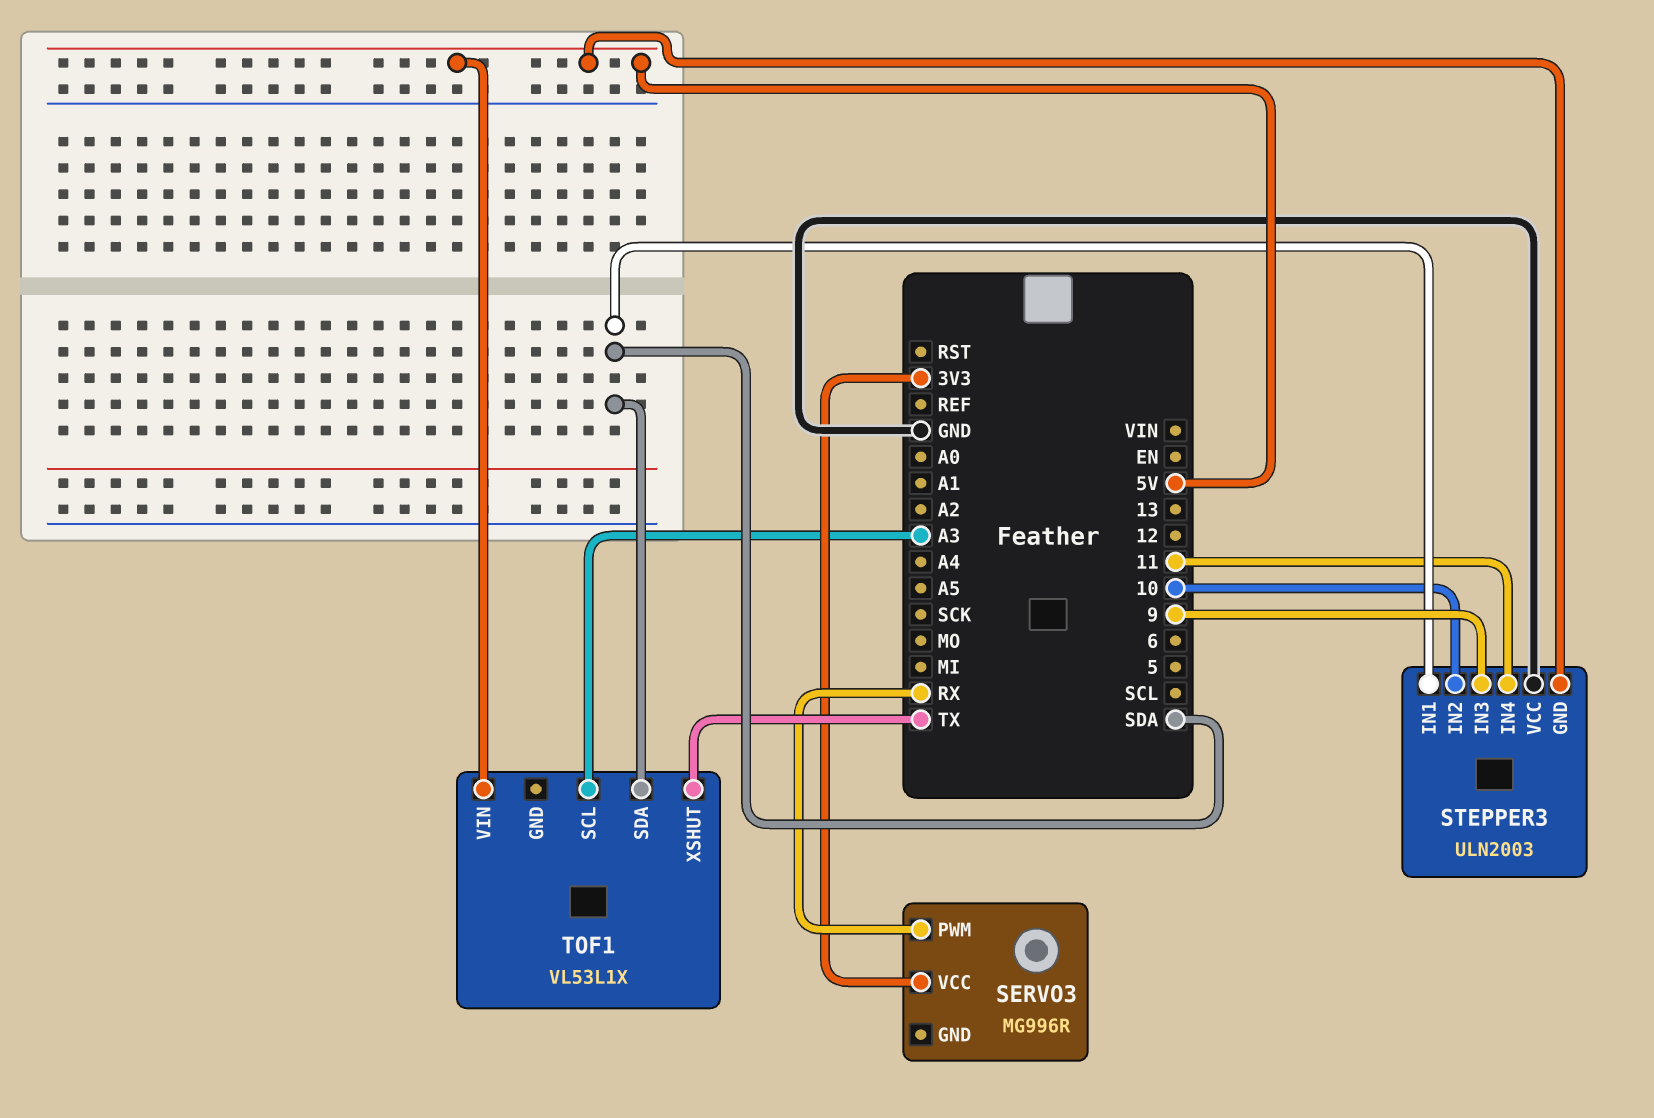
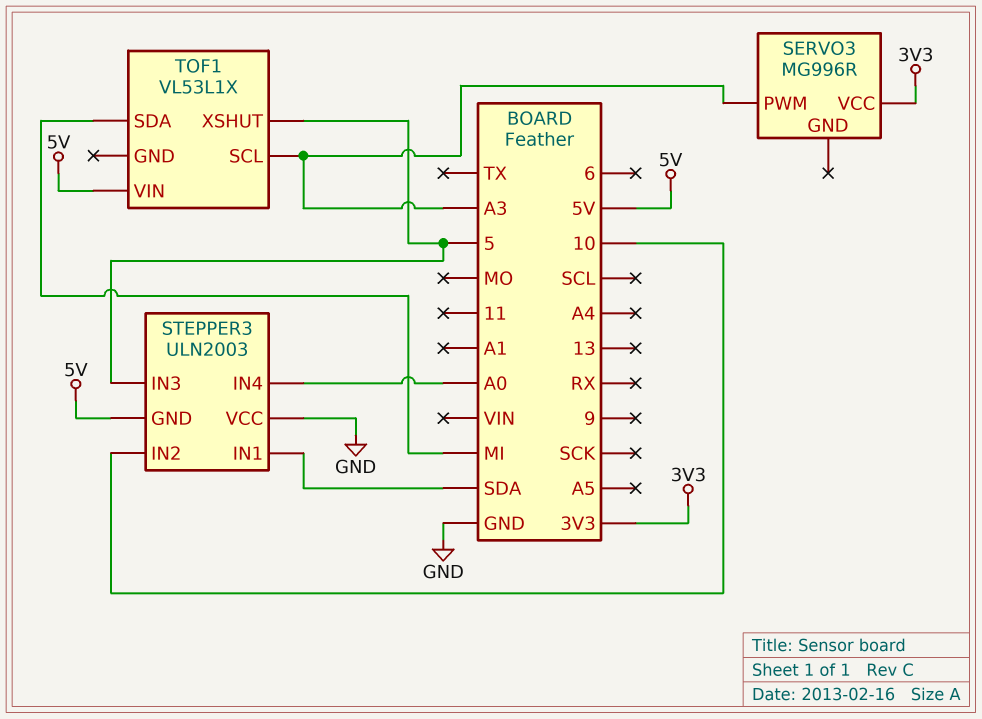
SERVO3 pin PWM: RX -> A3
STEPPER3 pin IN3: 9 -> 5
STEPPER3 pin IN4: 11 -> A0
TOF1 pin SDA: SDA -> MI
TOF1 pin XSHUT: TX -> 5

